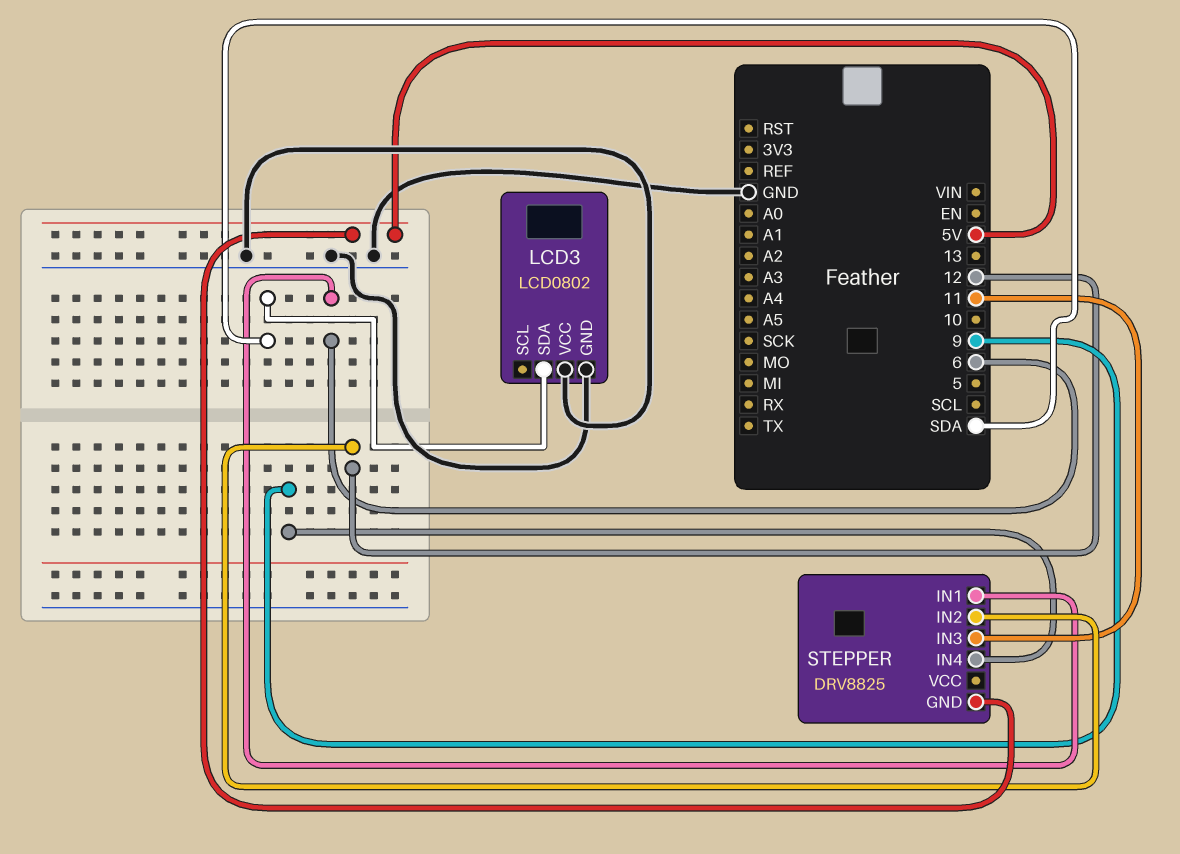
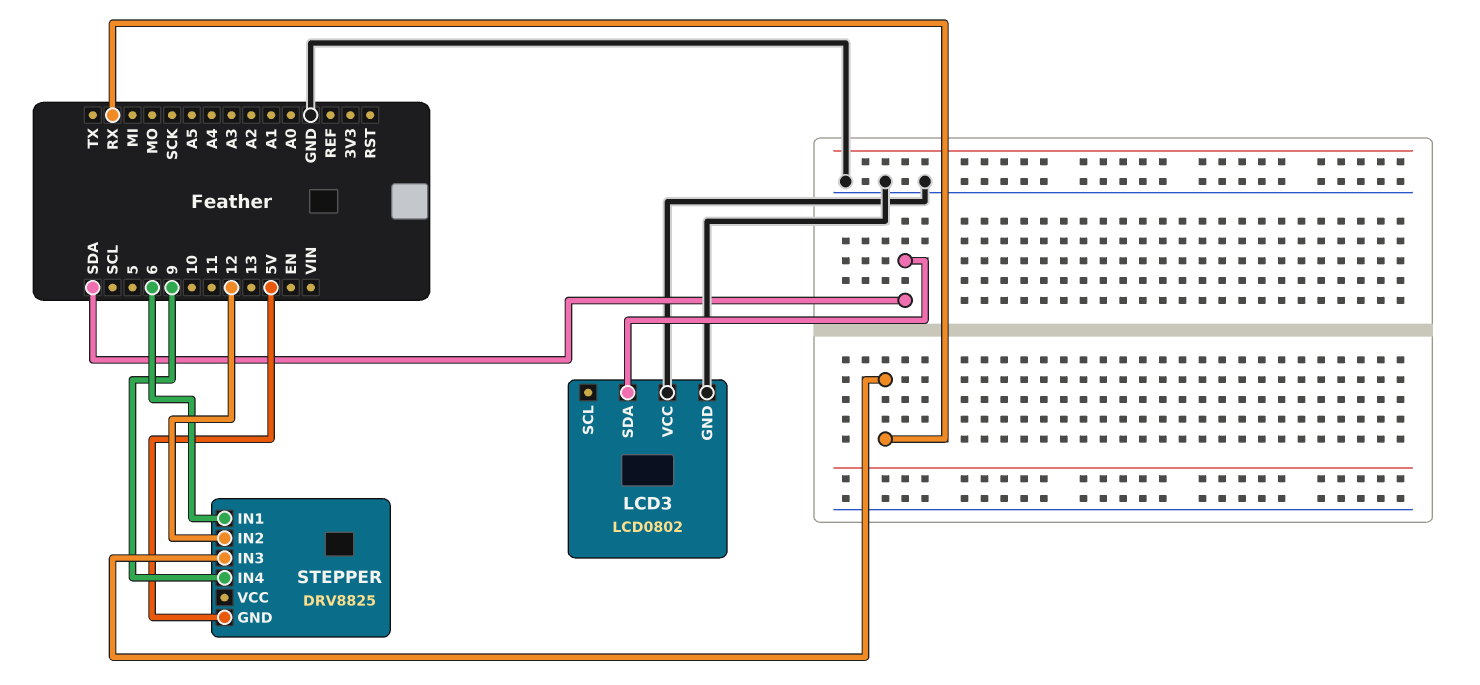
STEPPER pin IN3: 11 -> RX

